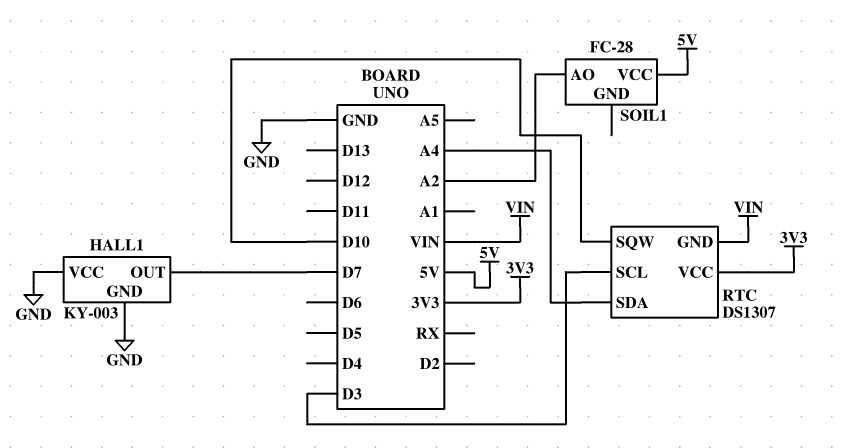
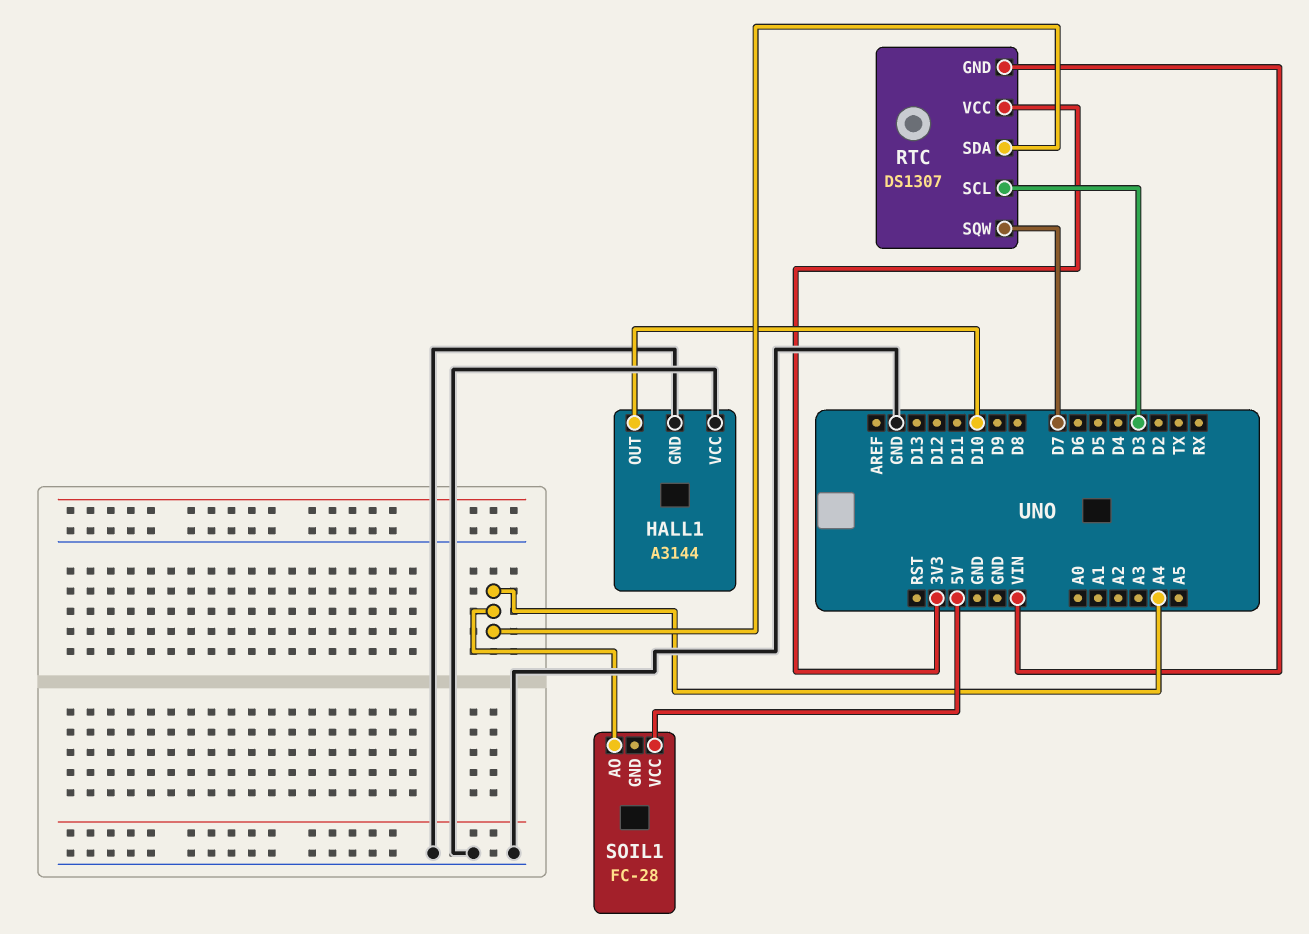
HALL1: KY-003 -> A3144
HALL1 pin OUT: D7 -> D10
RTC pin SQW: D10 -> D7
SOIL1 pin AO: A2 -> A4

